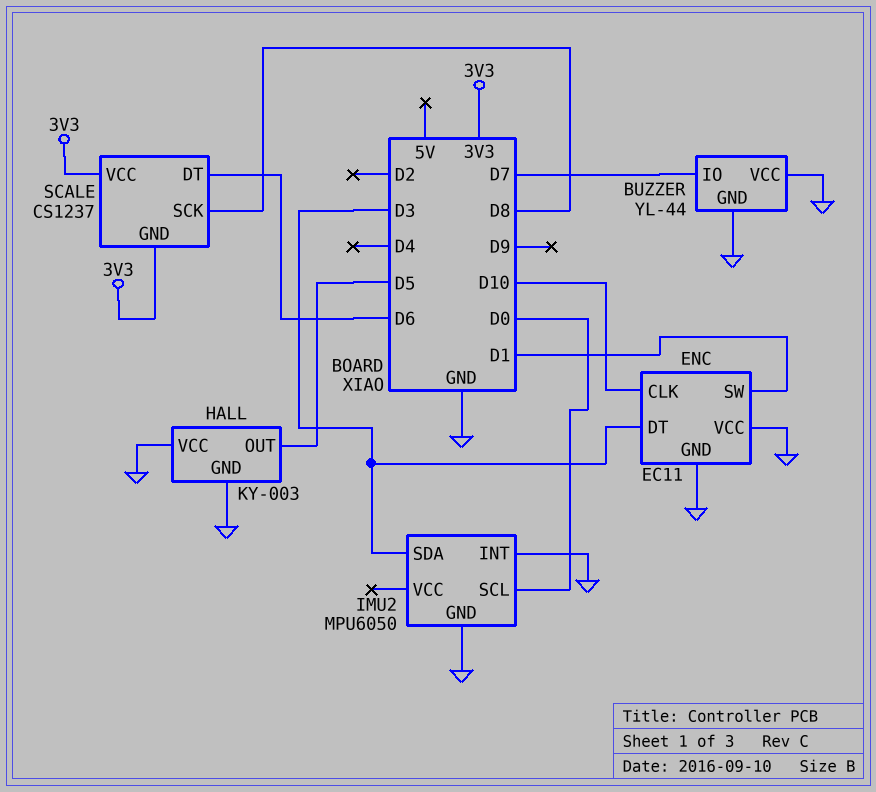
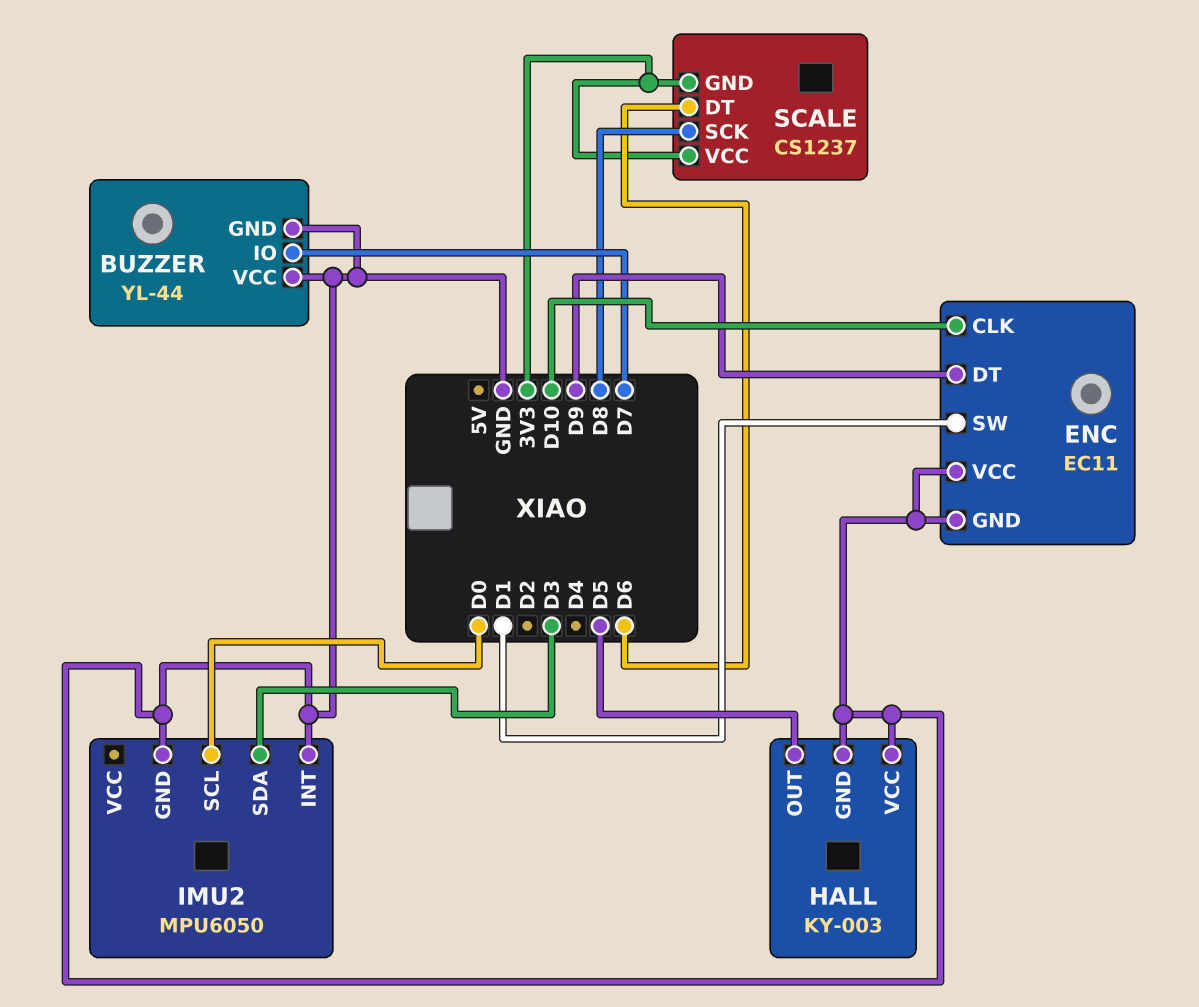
ENC pin DT: D3 -> D9

